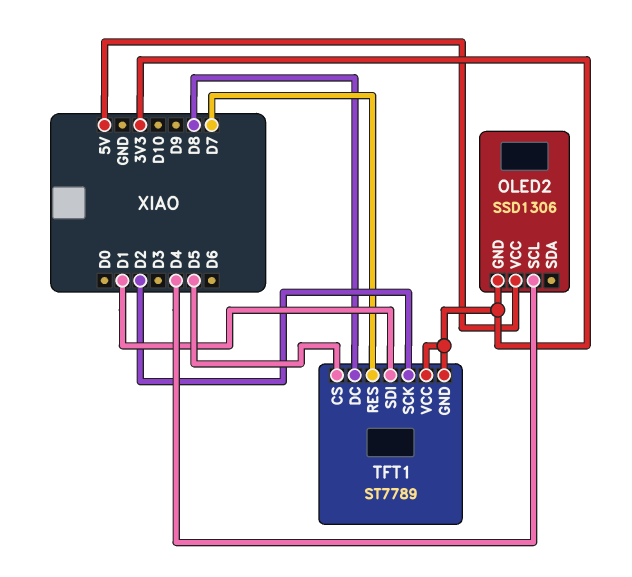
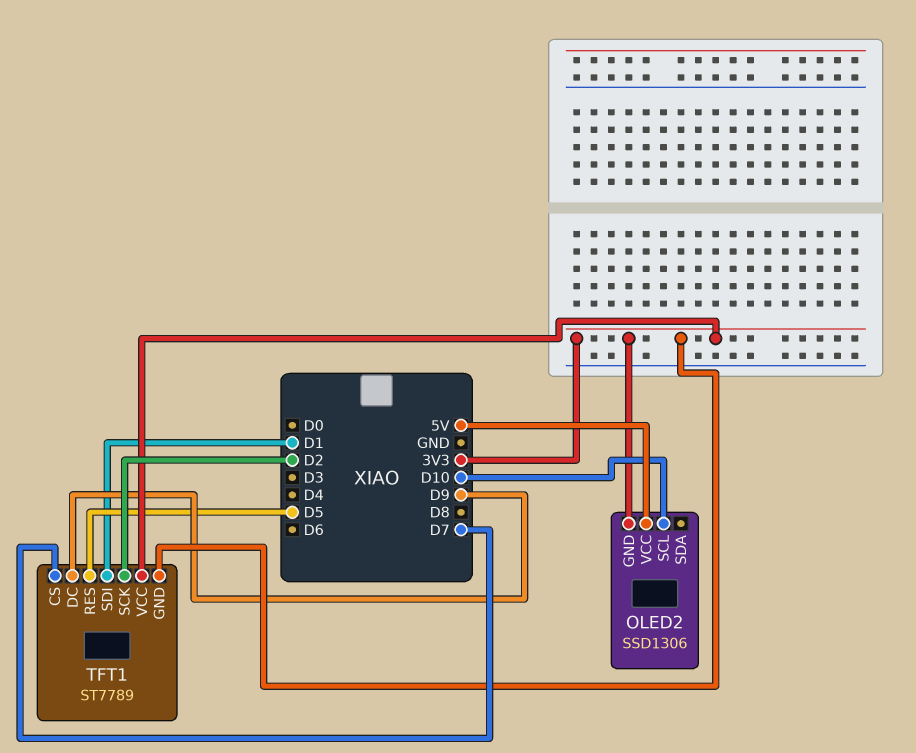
OLED2 pin SCL: D4 -> D10
TFT1 pin CS: D5 -> D7
TFT1 pin DC: D8 -> D9
TFT1 pin RES: D7 -> D5

